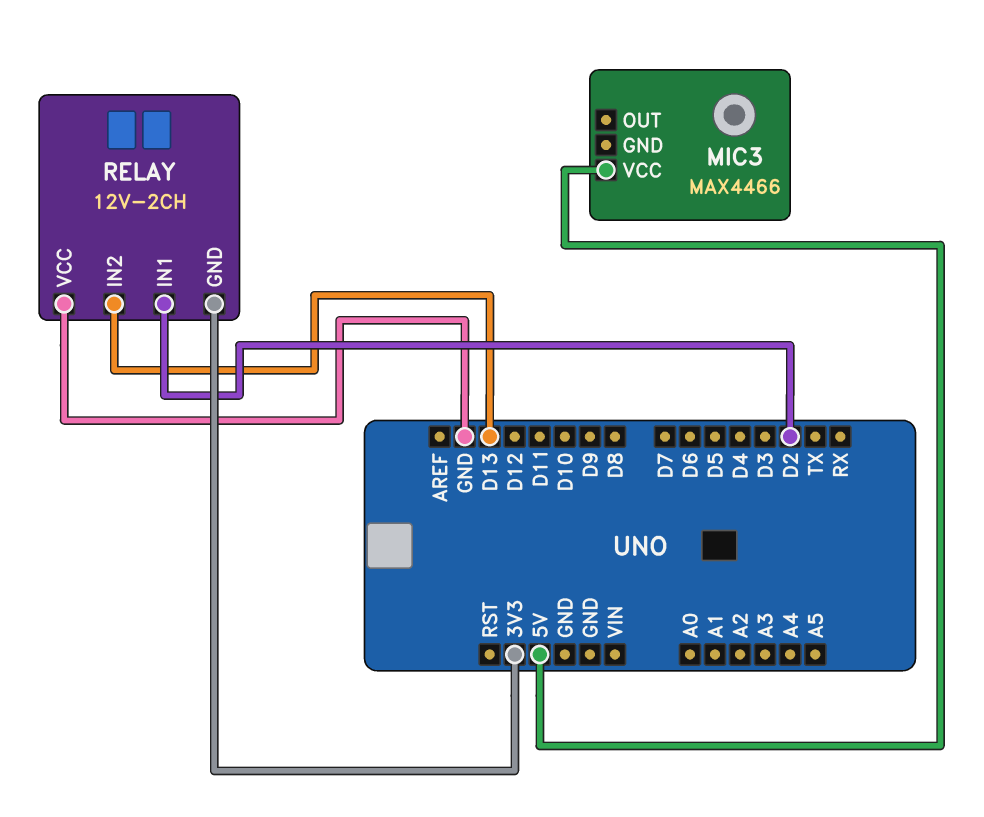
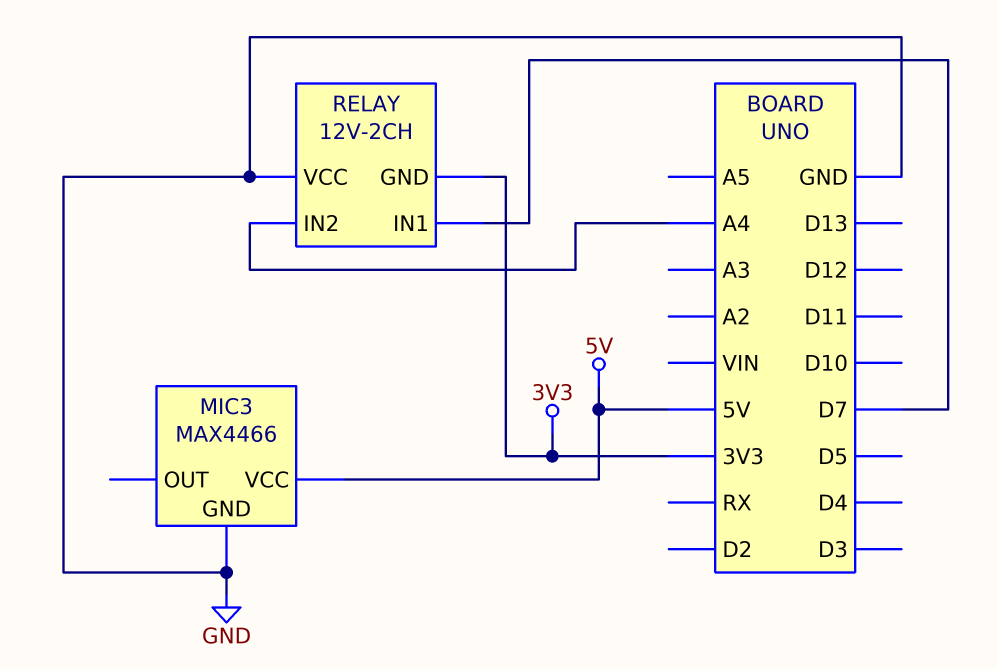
MIC3 pin GND: none -> GND
RELAY pin IN1: D2 -> D7
RELAY pin IN2: D13 -> A4

